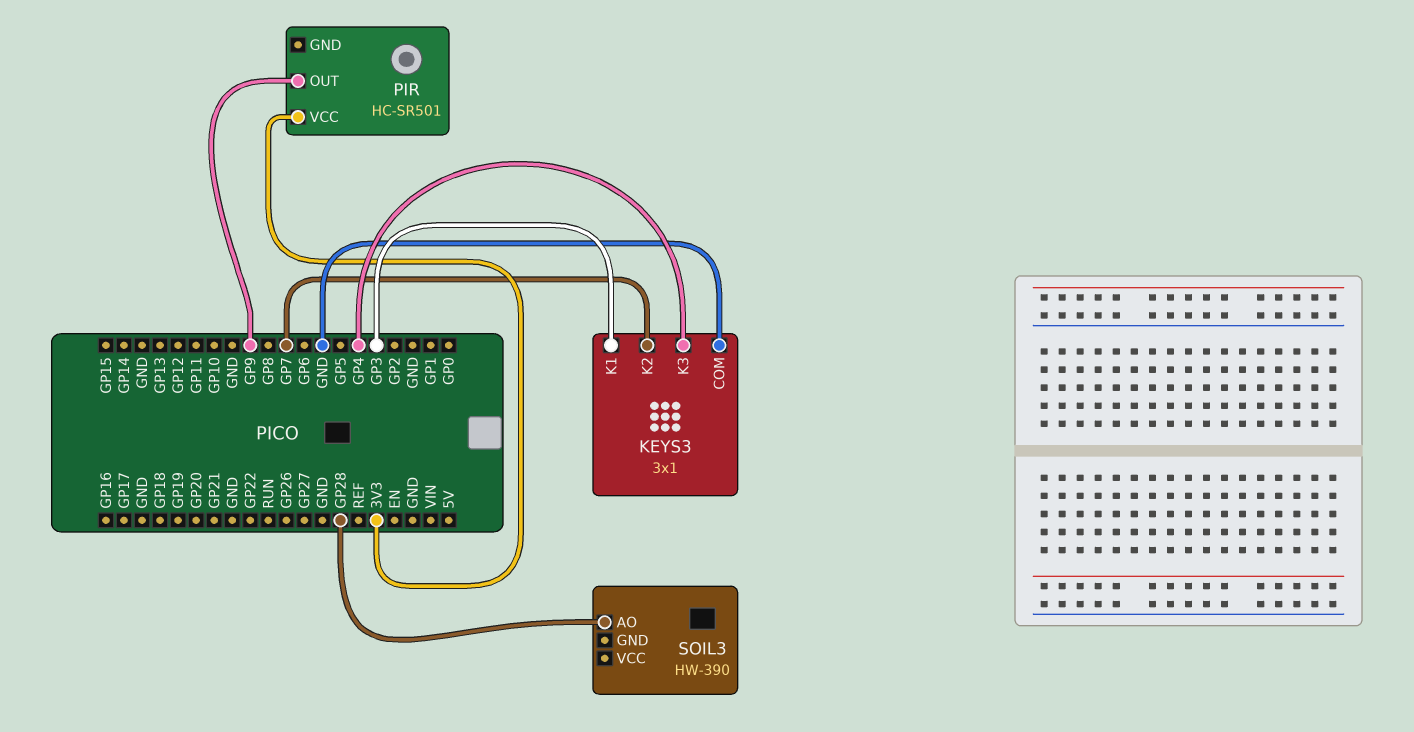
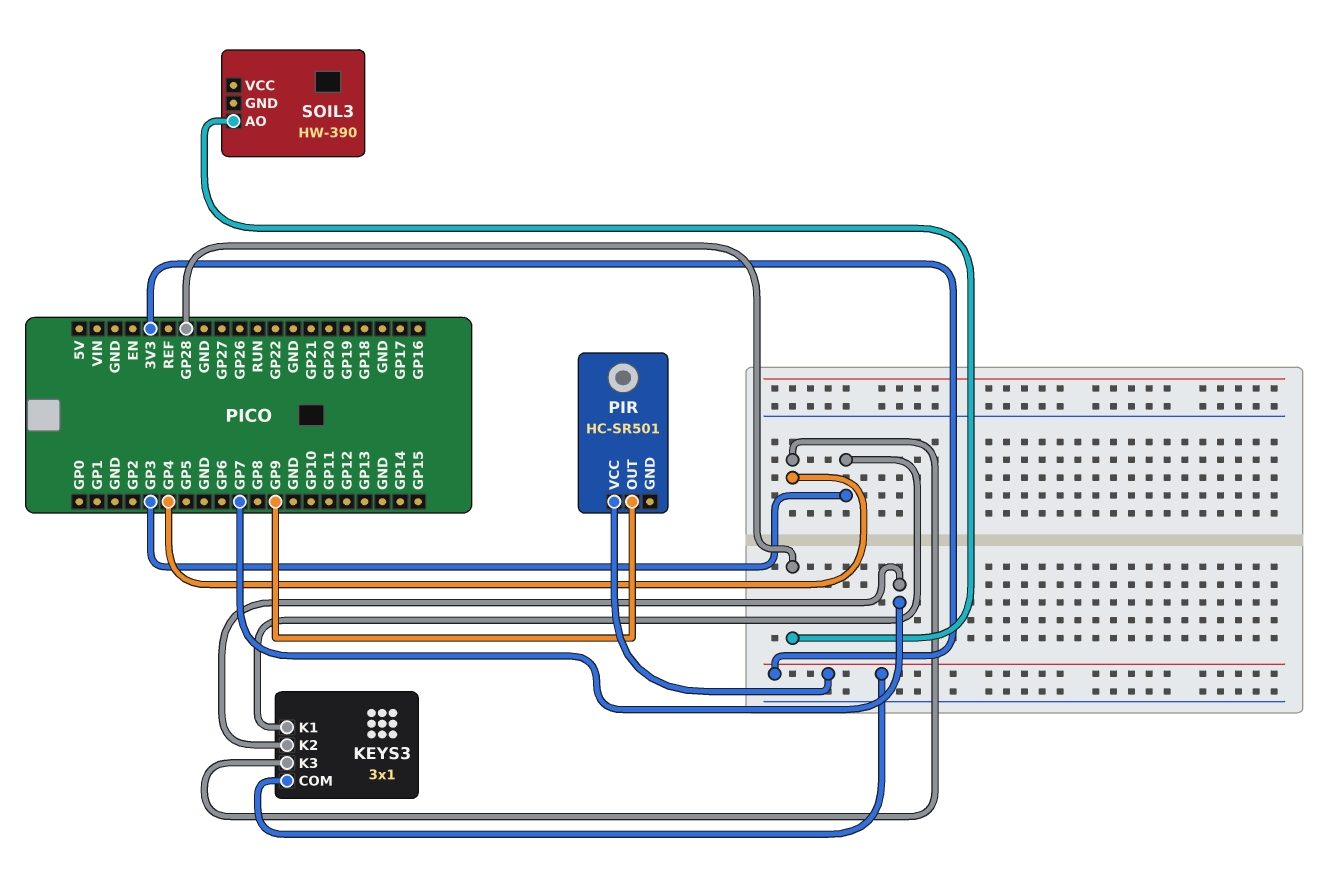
KEYS3 pin COM: GND -> 3V3

